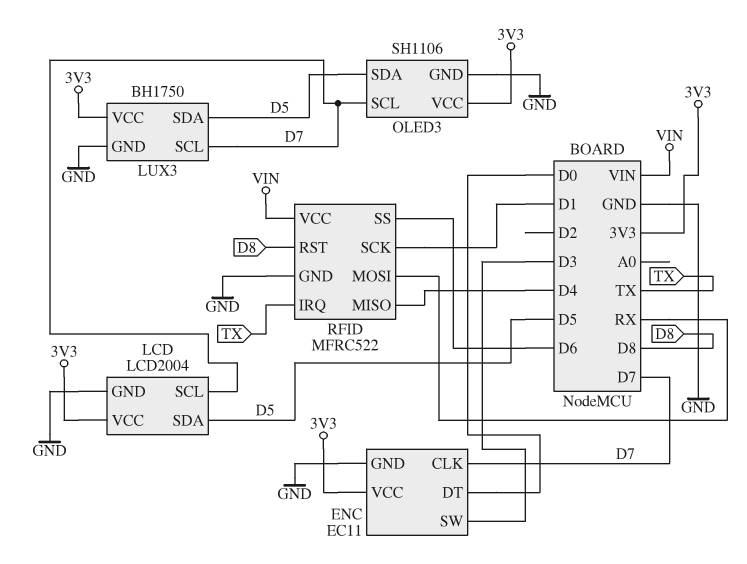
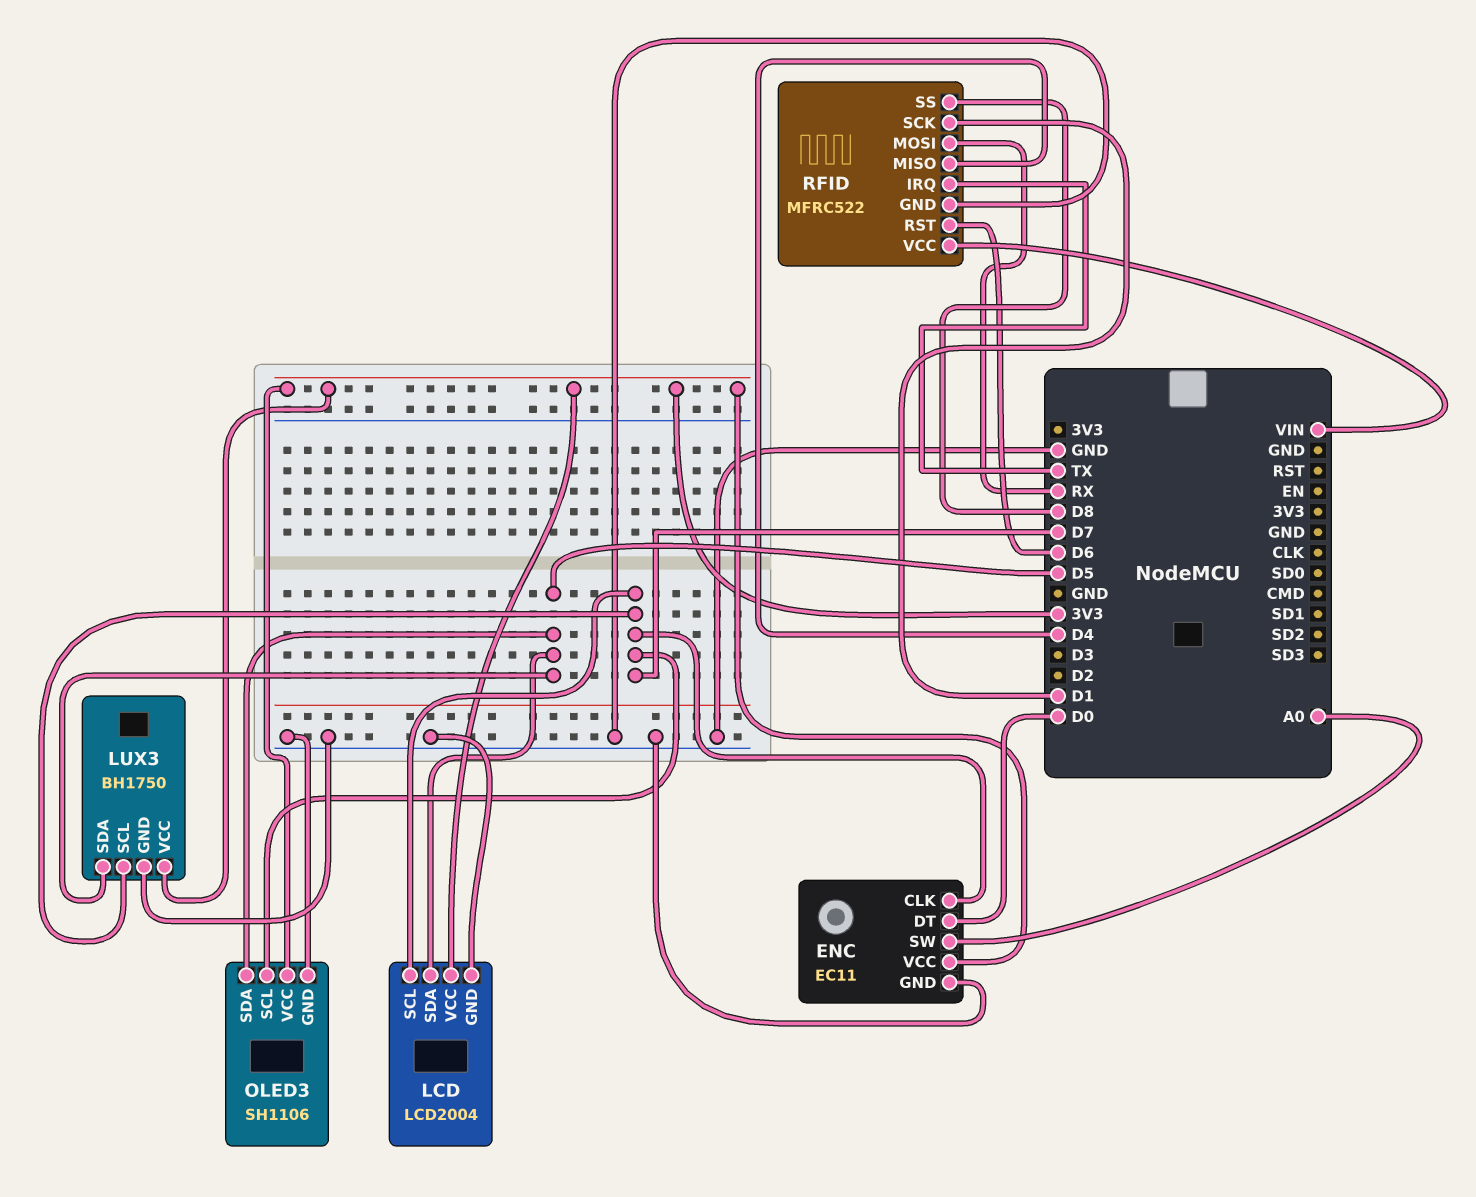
ENC pin SW: D3 -> A0
RFID pin RST: D8 -> D6
RFID pin SS: D6 -> D8

